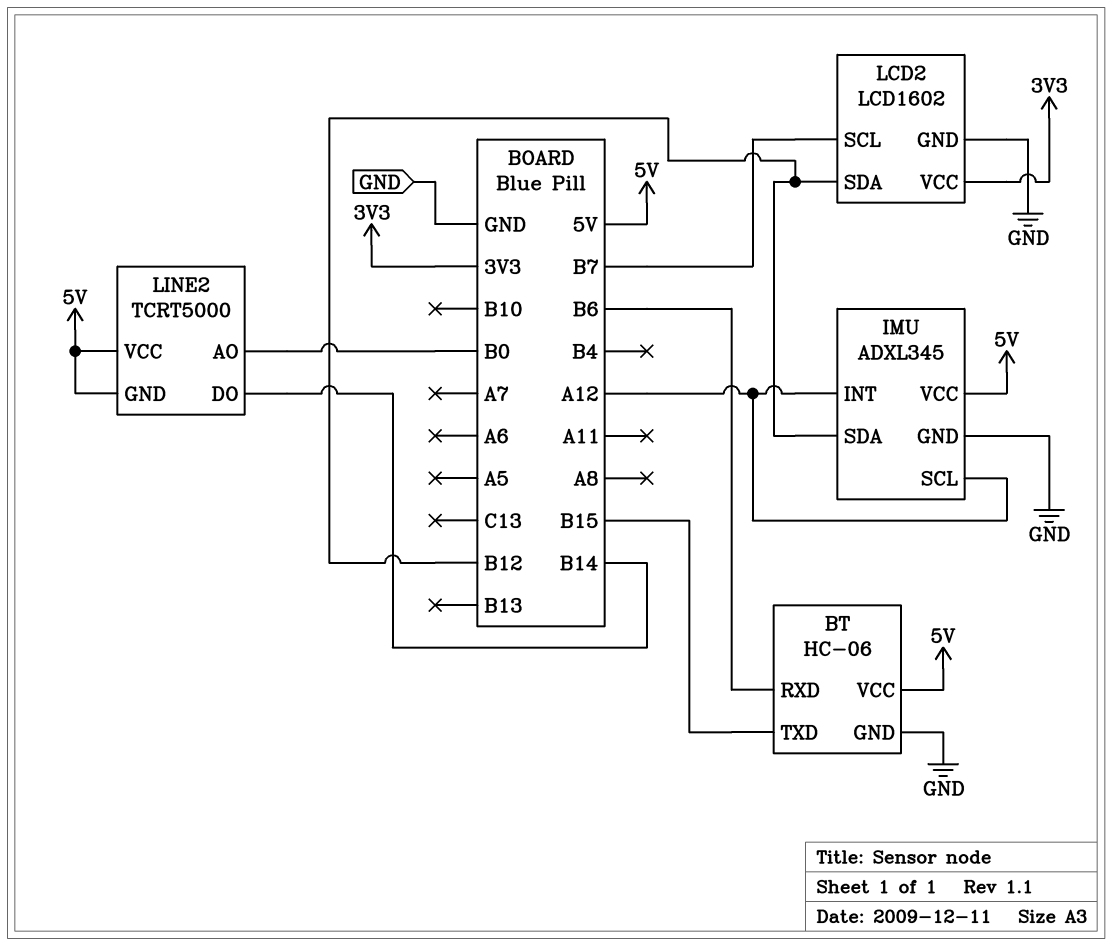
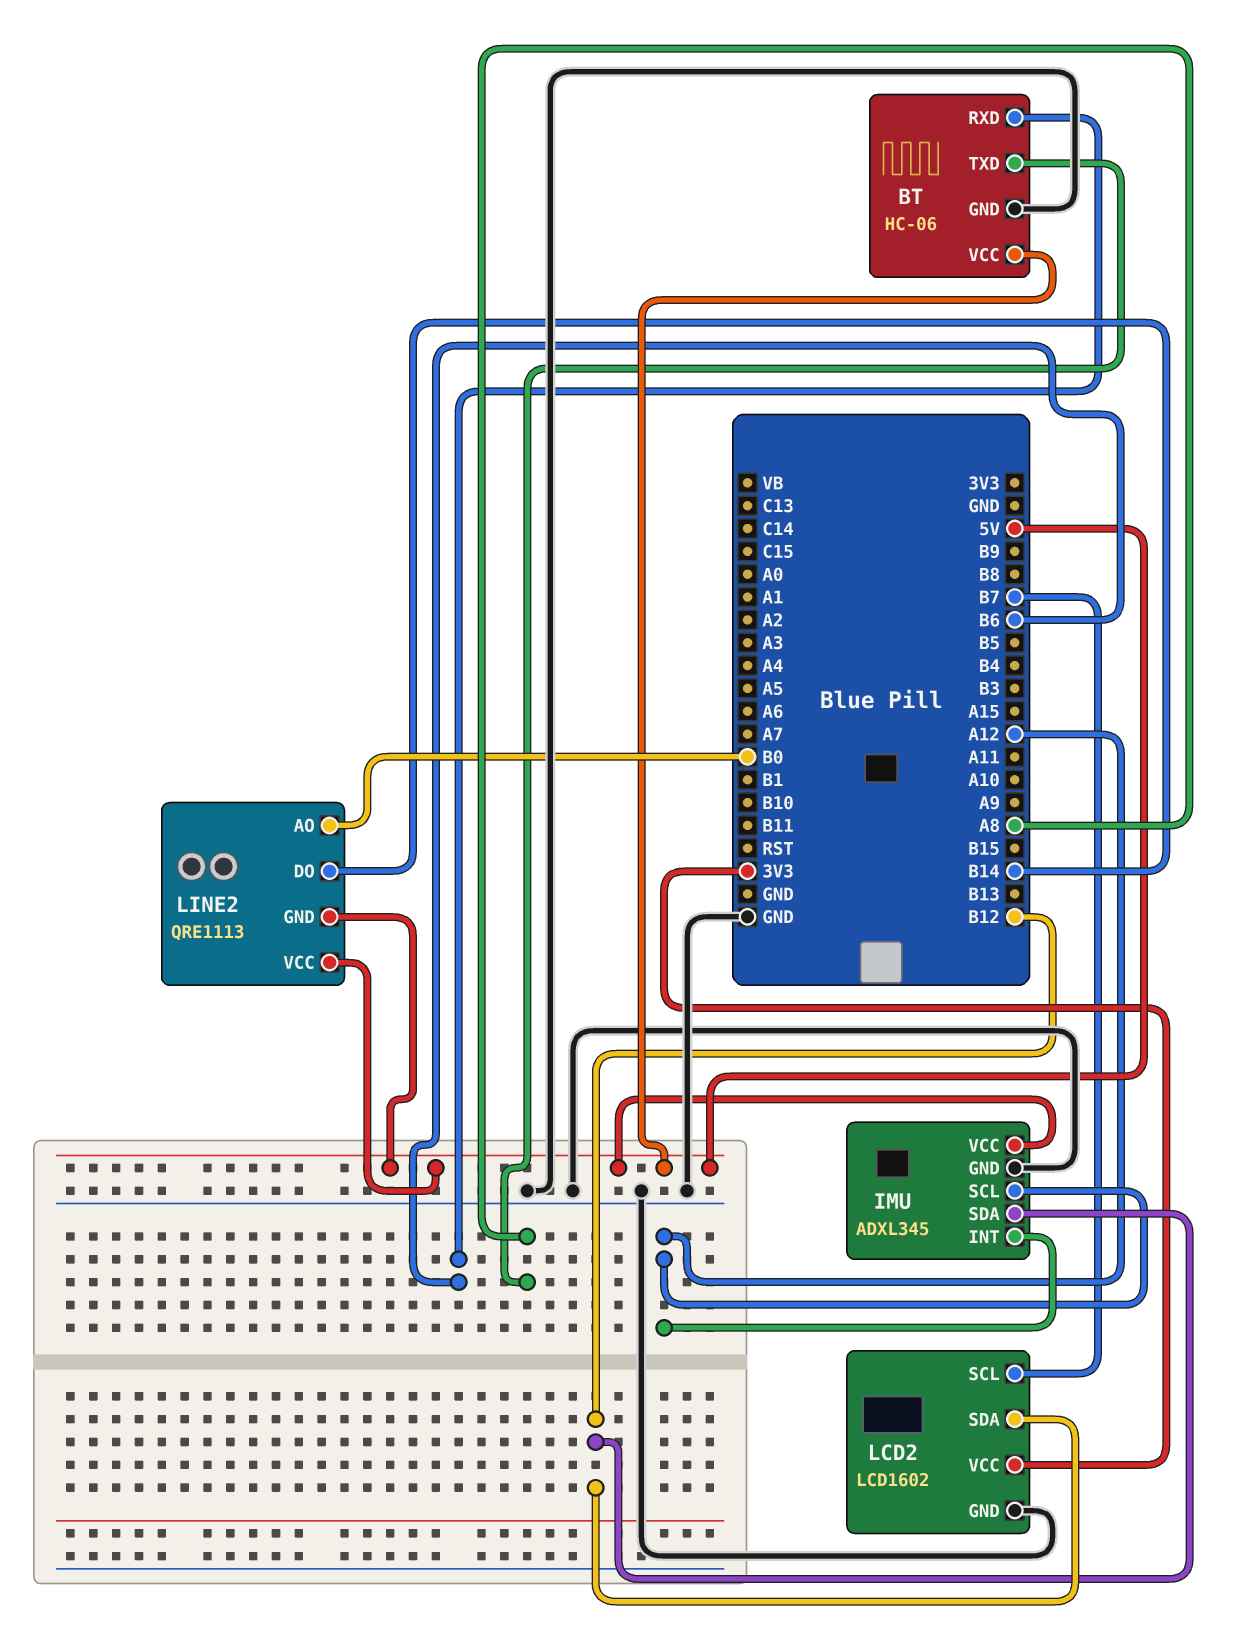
BT pin TXD: B15 -> A8
LINE2: TCRT5000 -> QRE1113

